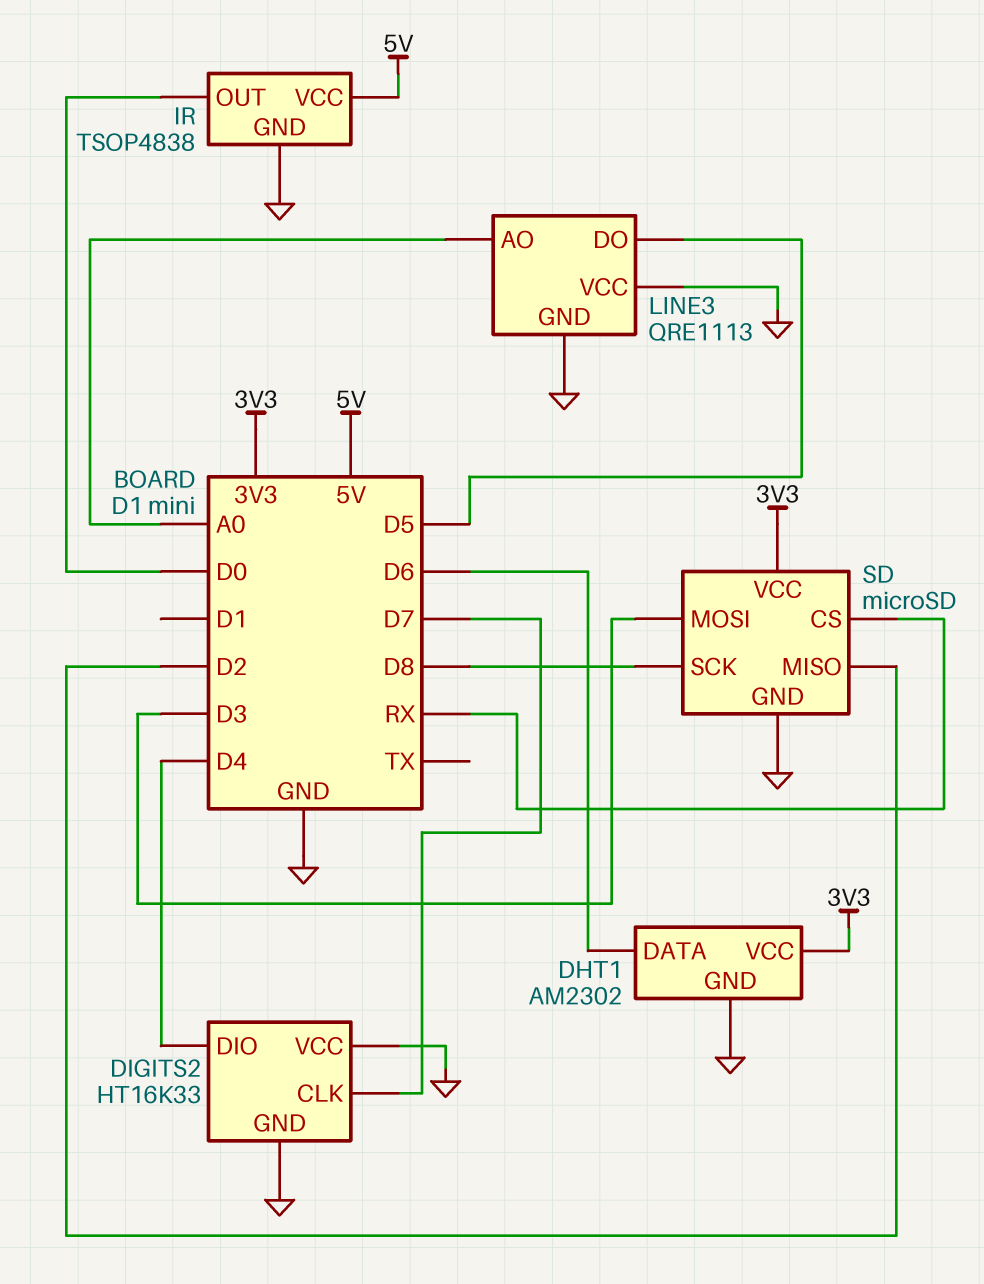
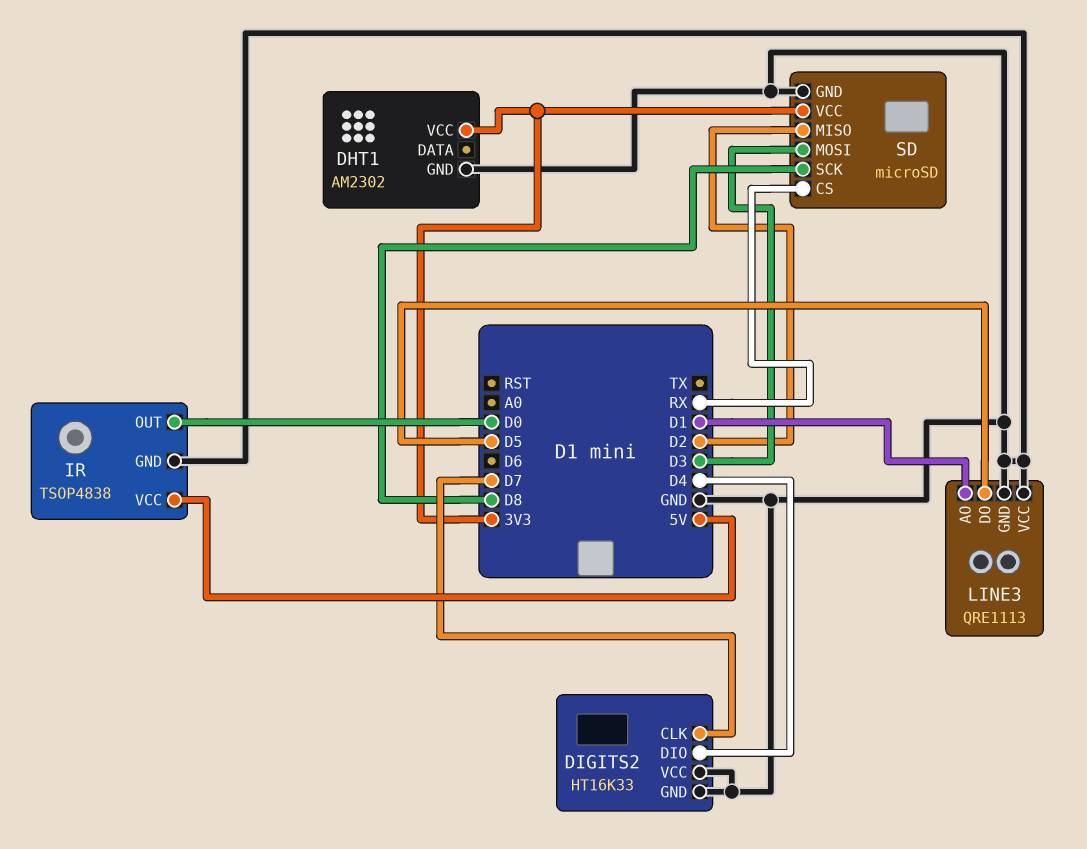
DHT1 pin DATA: D6 -> none
LINE3 pin AO: A0 -> D1

